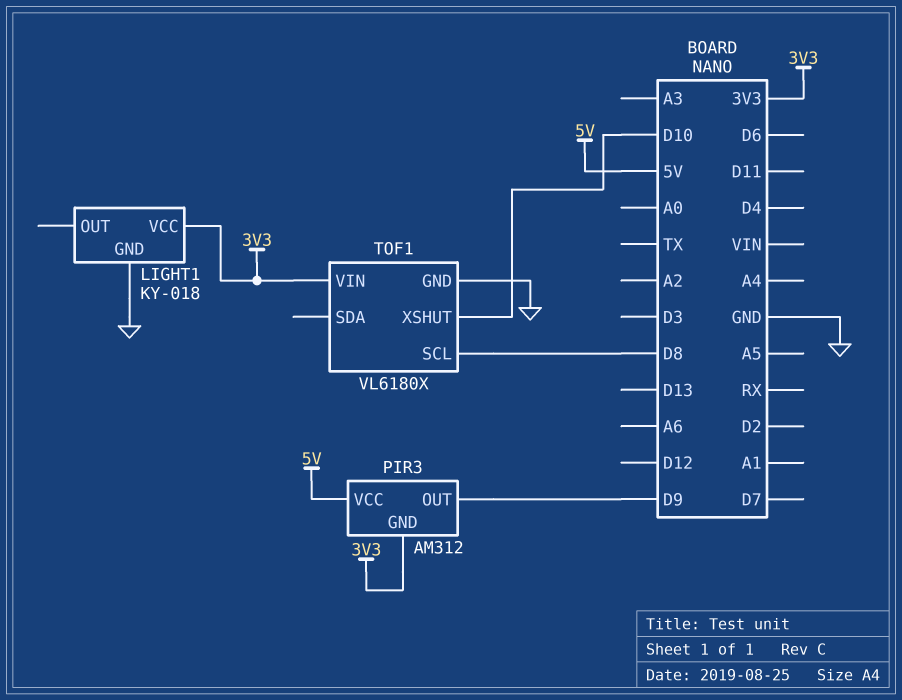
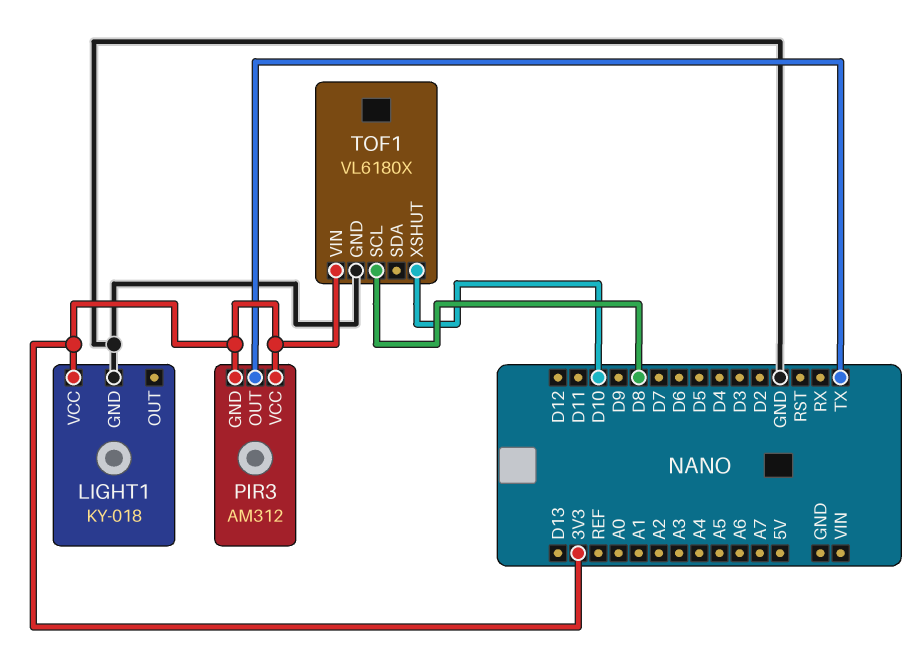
PIR3 pin OUT: D9 -> TX
PIR3 pin VCC: 5V -> 3V3

